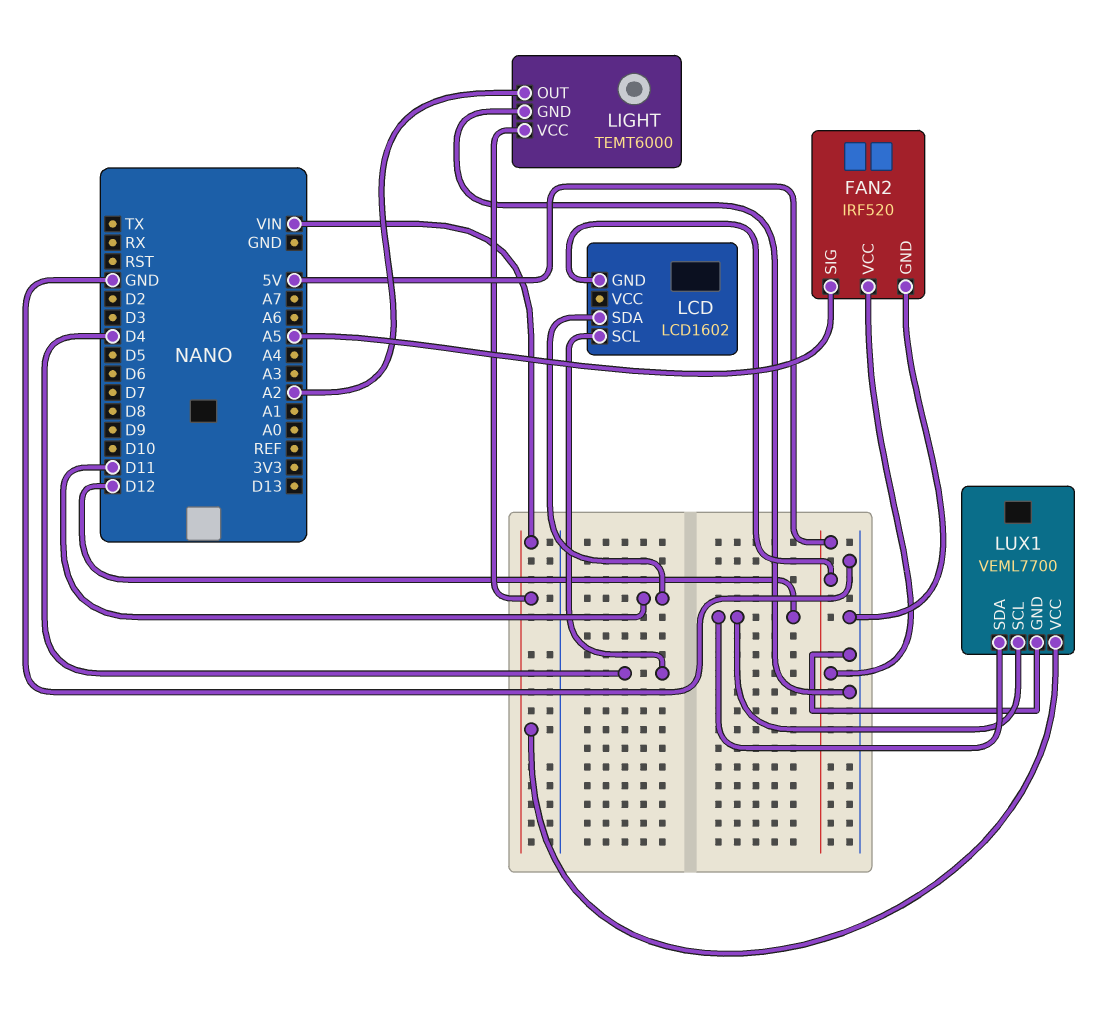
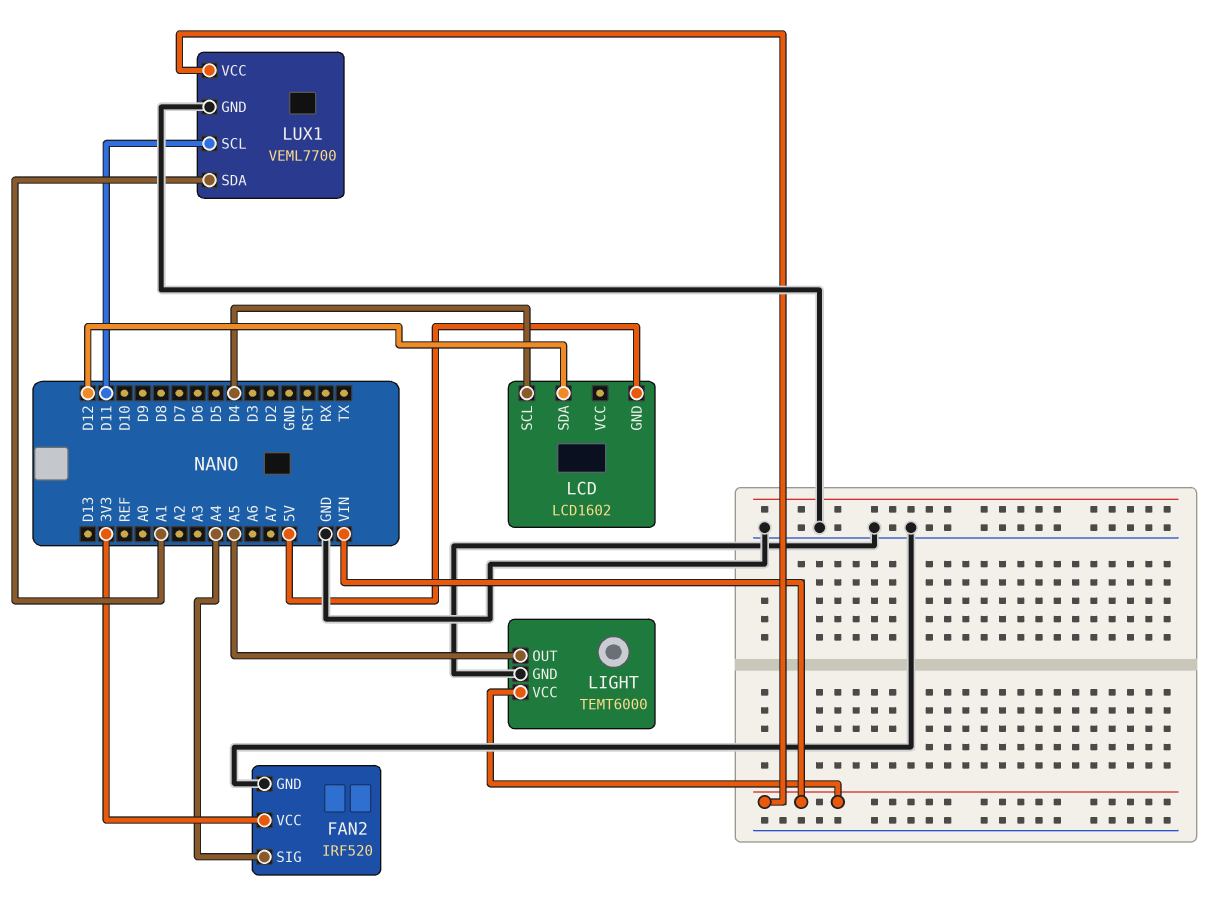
FAN2 pin SIG: A5 -> A4
FAN2 pin VCC: 5V -> 3V3
LCD pin SDA: D11 -> D12
LIGHT pin OUT: A2 -> A5
LUX1 pin SCL: D12 -> D11
LUX1 pin SDA: D12 -> A1

